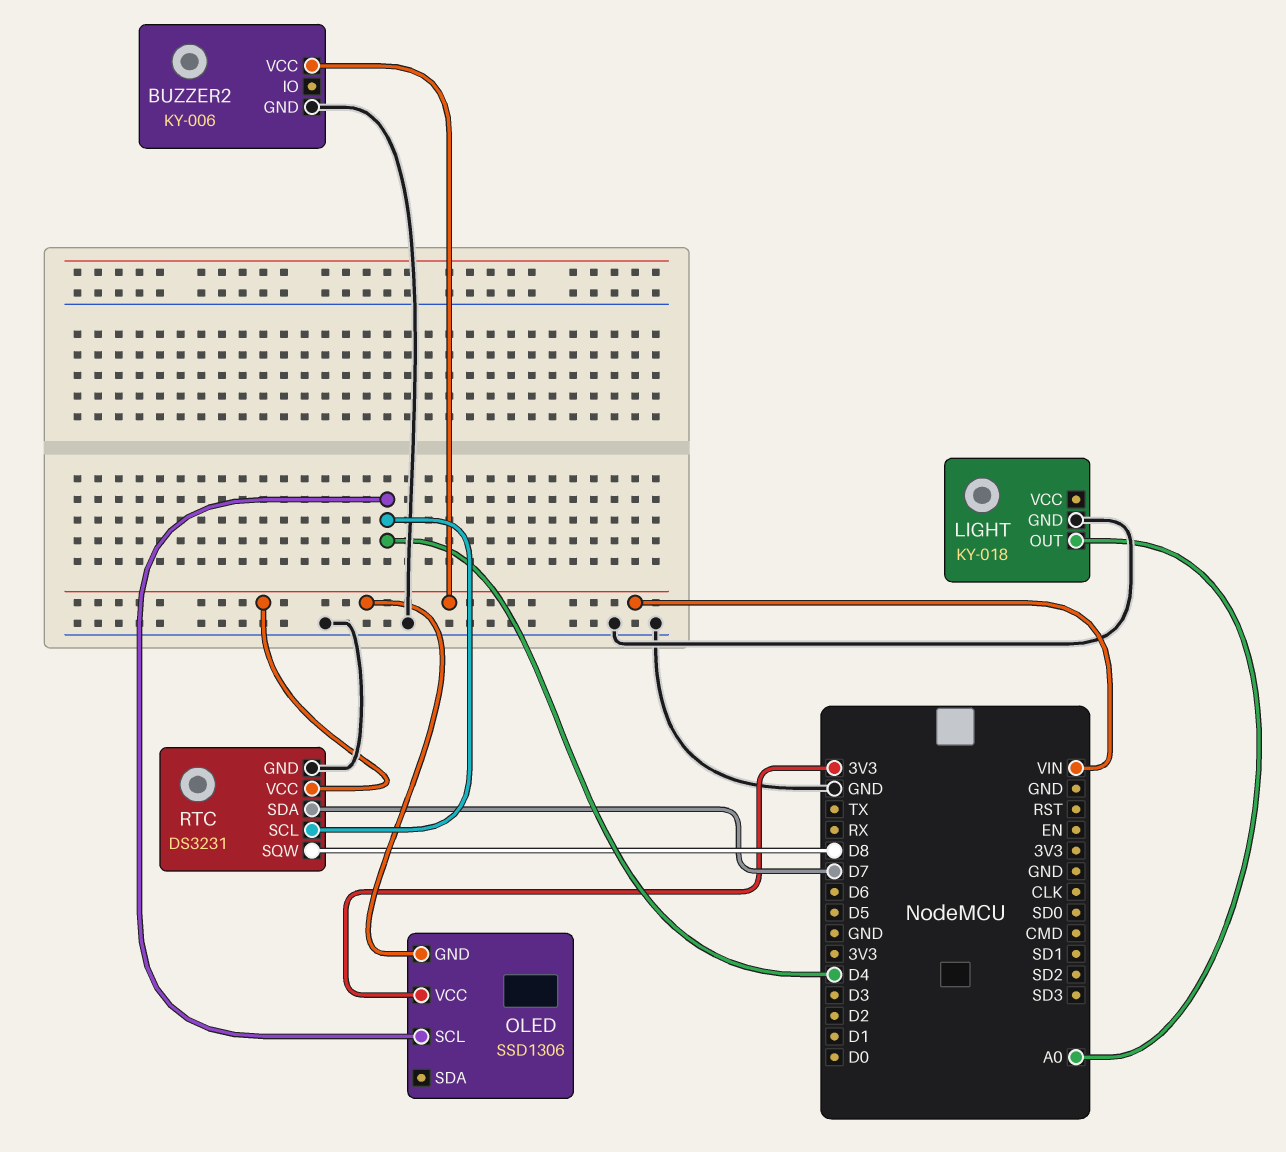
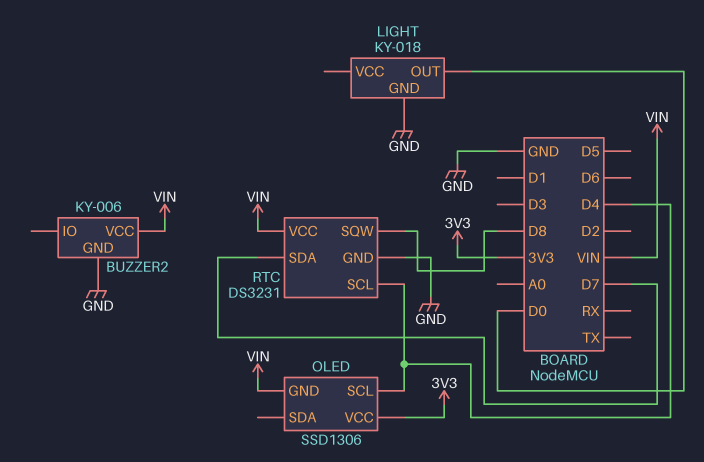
LIGHT pin OUT: A0 -> D0

